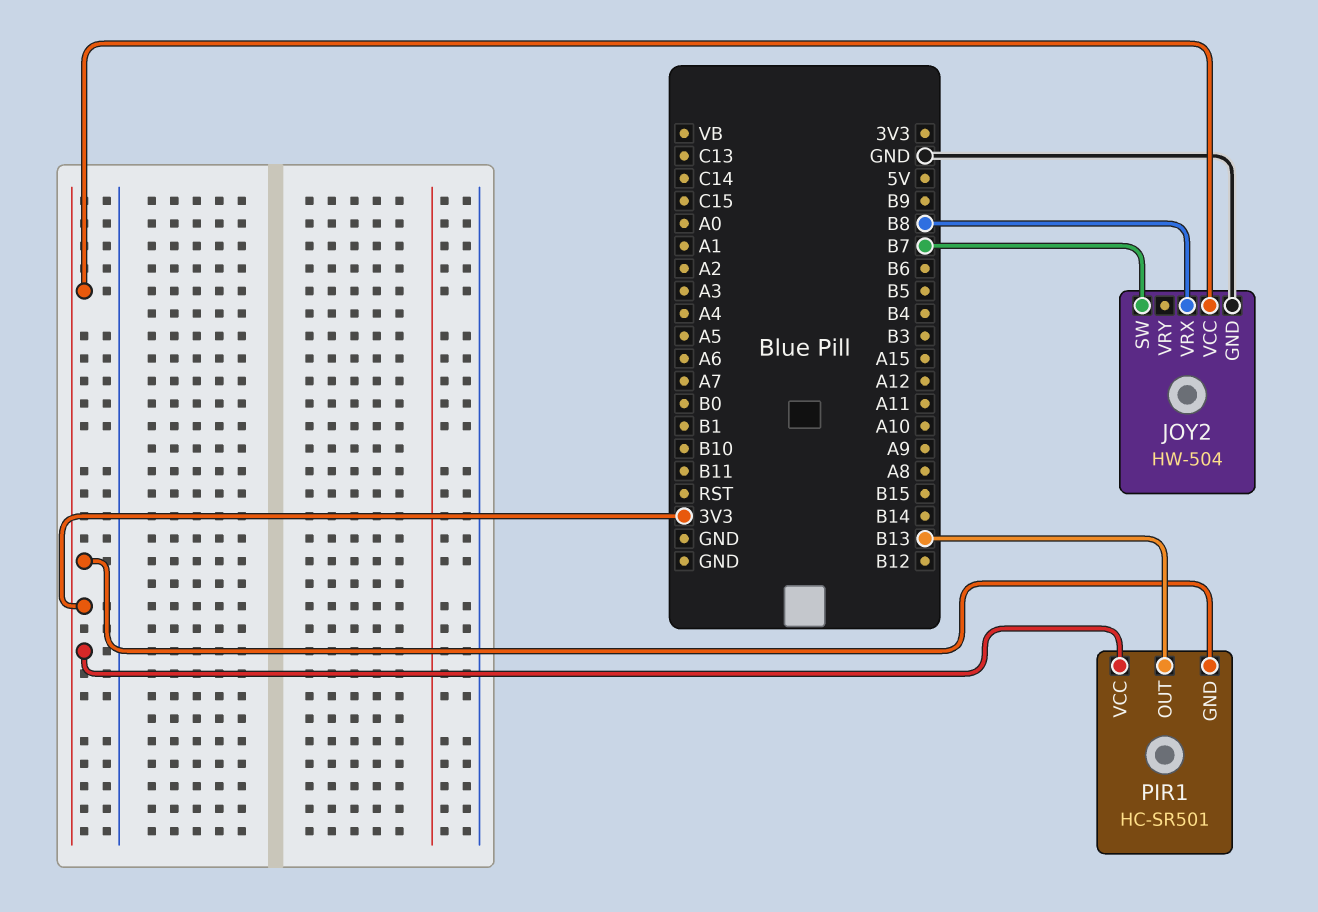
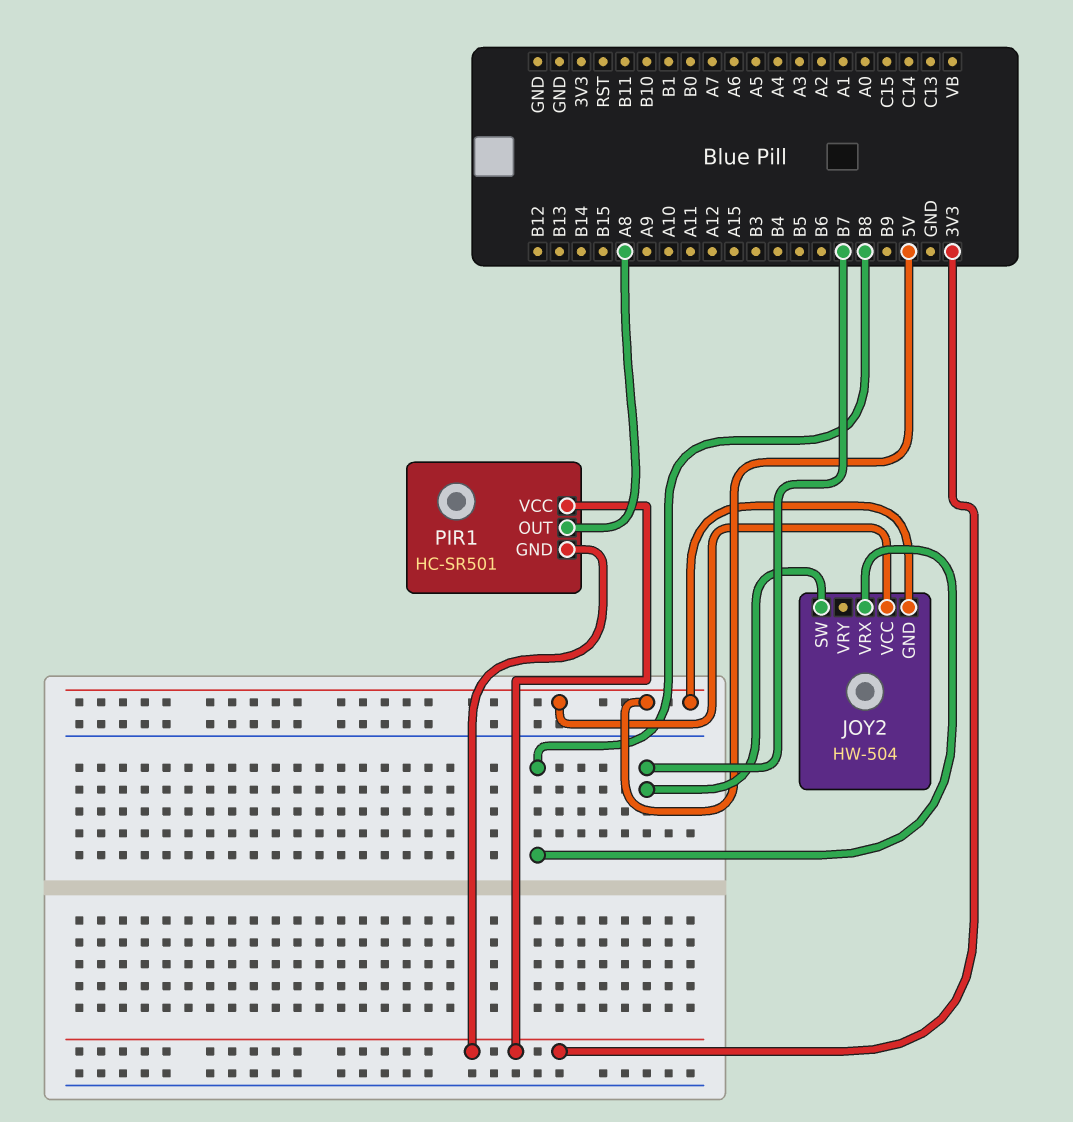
JOY2 pin GND: GND -> 5V
JOY2 pin VCC: 3V3 -> 5V
PIR1 pin OUT: B13 -> A8

